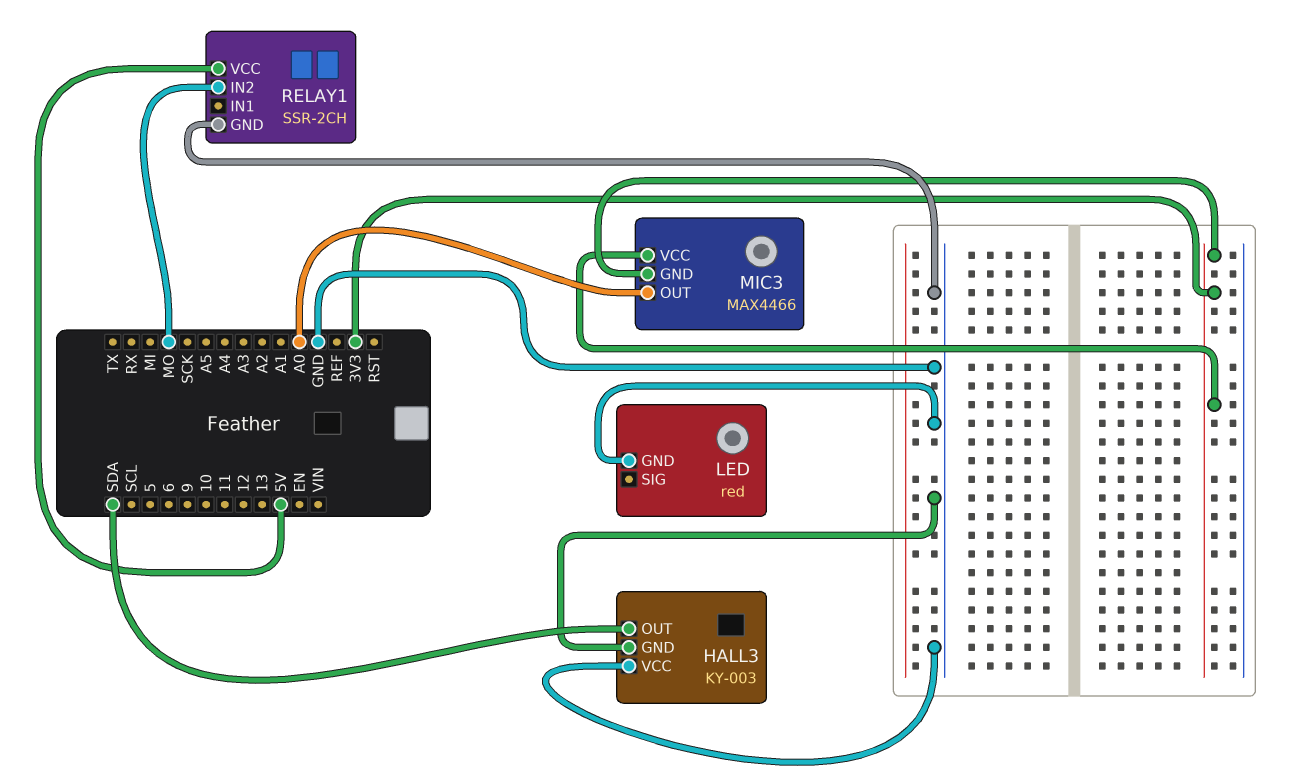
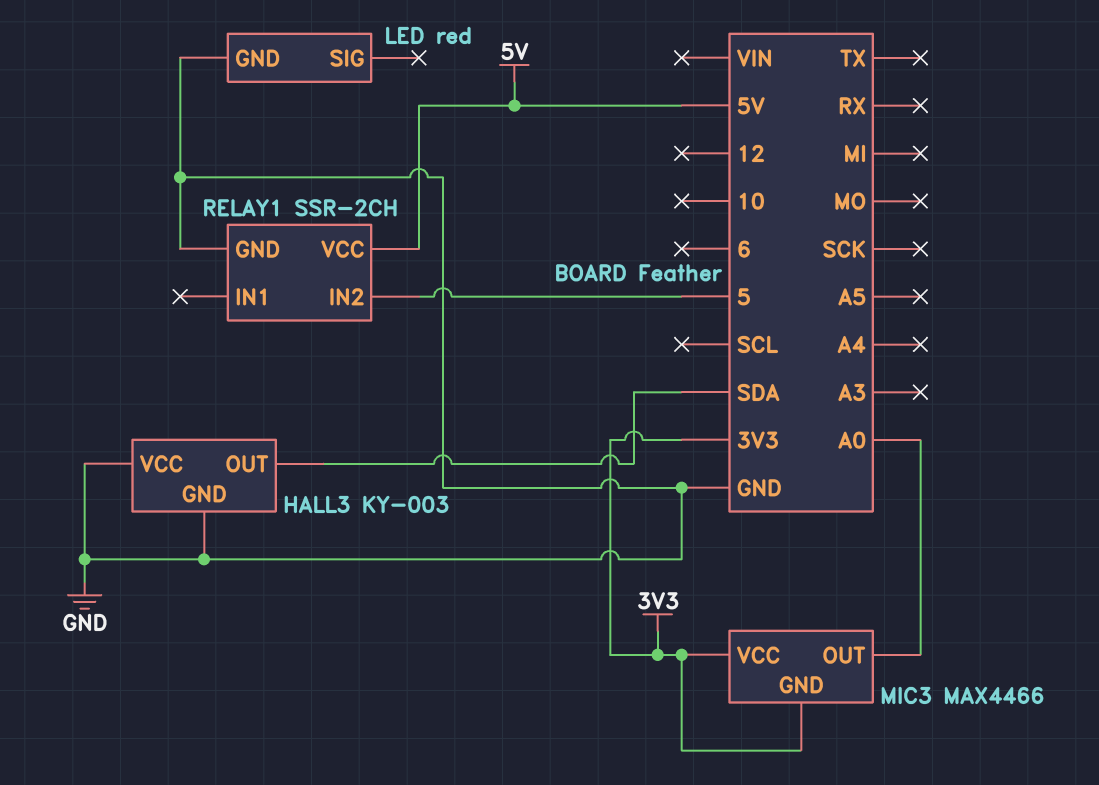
RELAY1 pin IN2: MO -> 5

